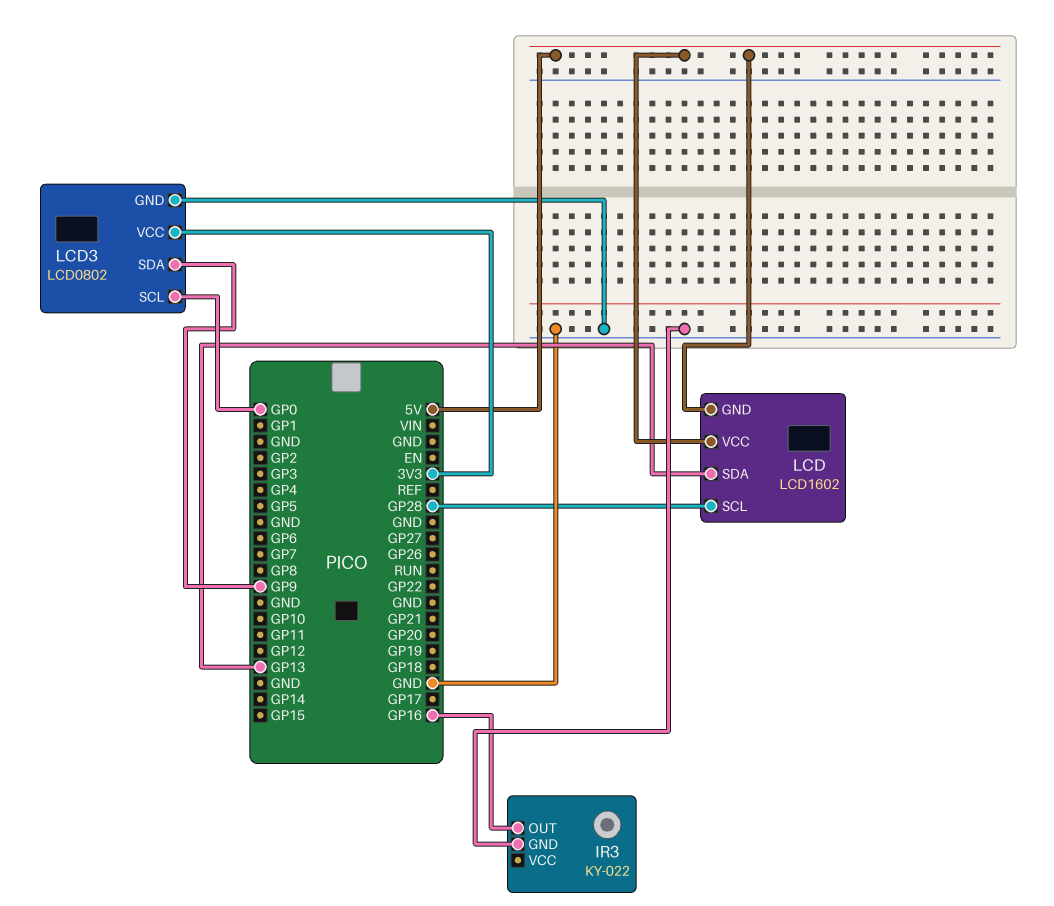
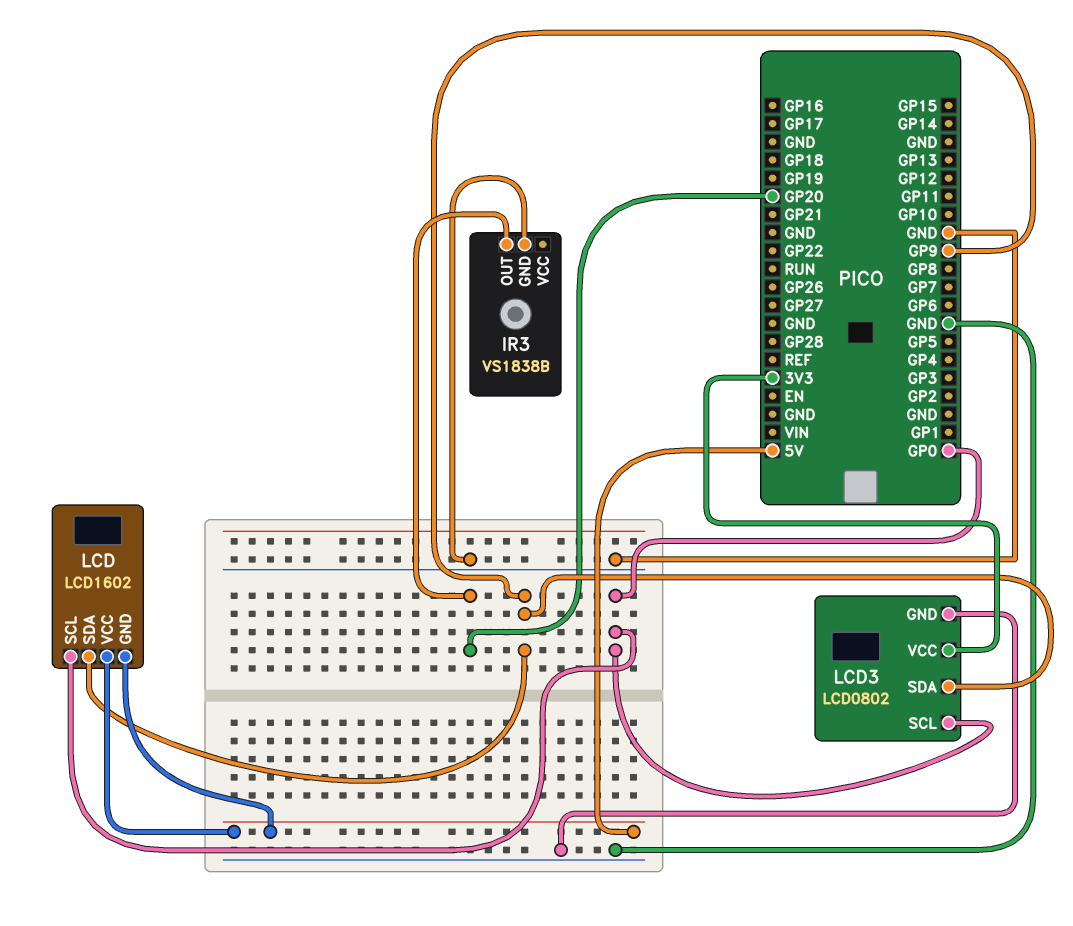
IR3: KY-022 -> VS1838B
IR3 pin OUT: GP16 -> GP20
LCD pin SCL: GP28 -> GP0
LCD pin SDA: GP13 -> GP9

